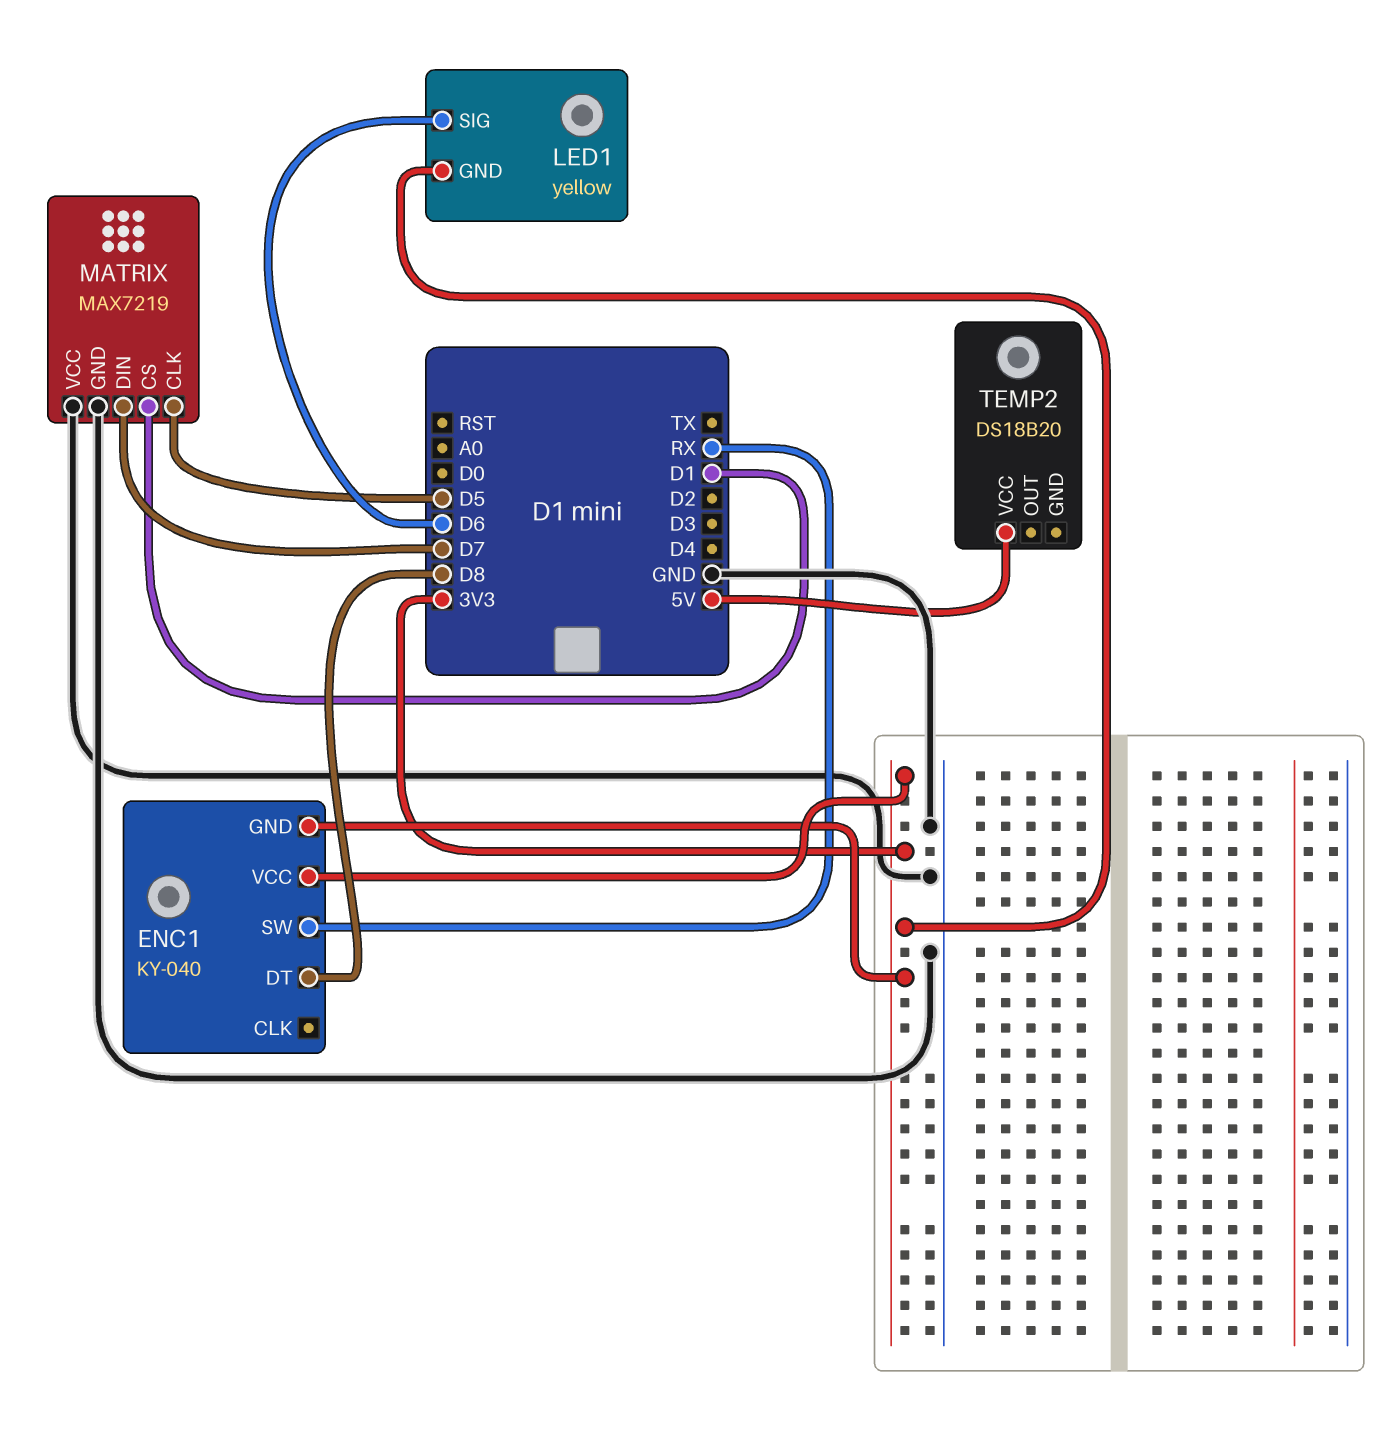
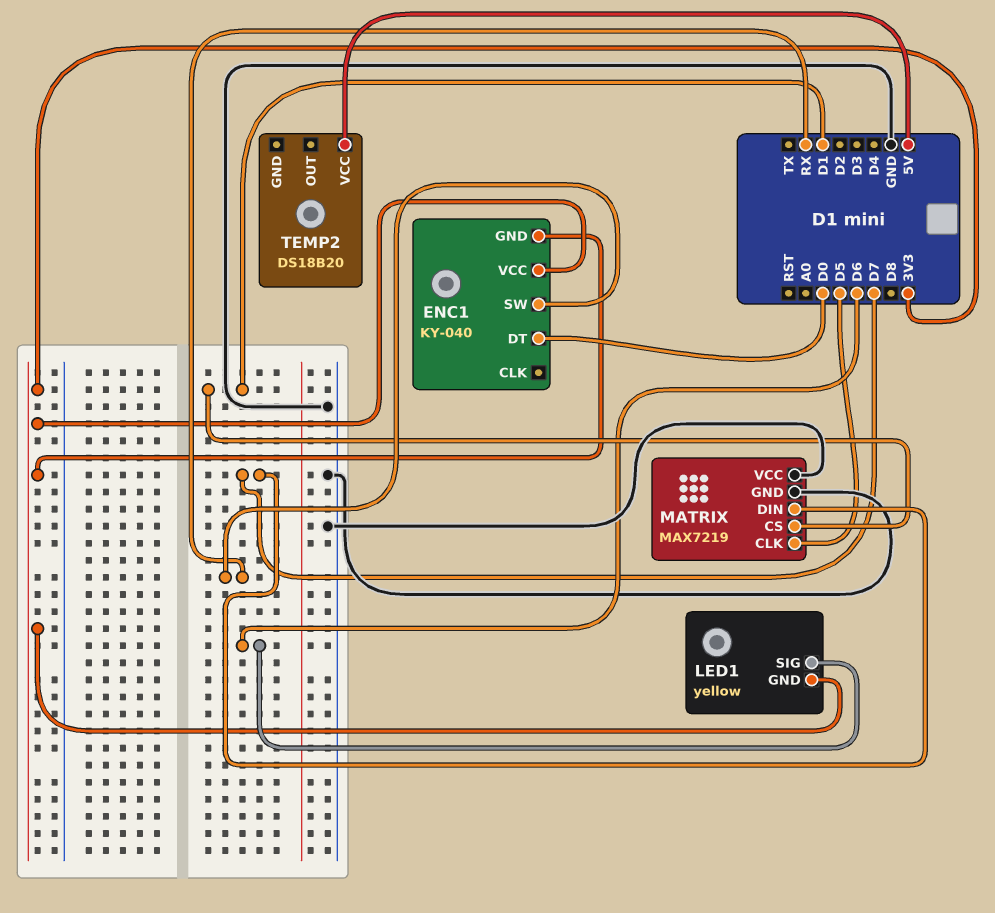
ENC1 pin DT: D8 -> D0

